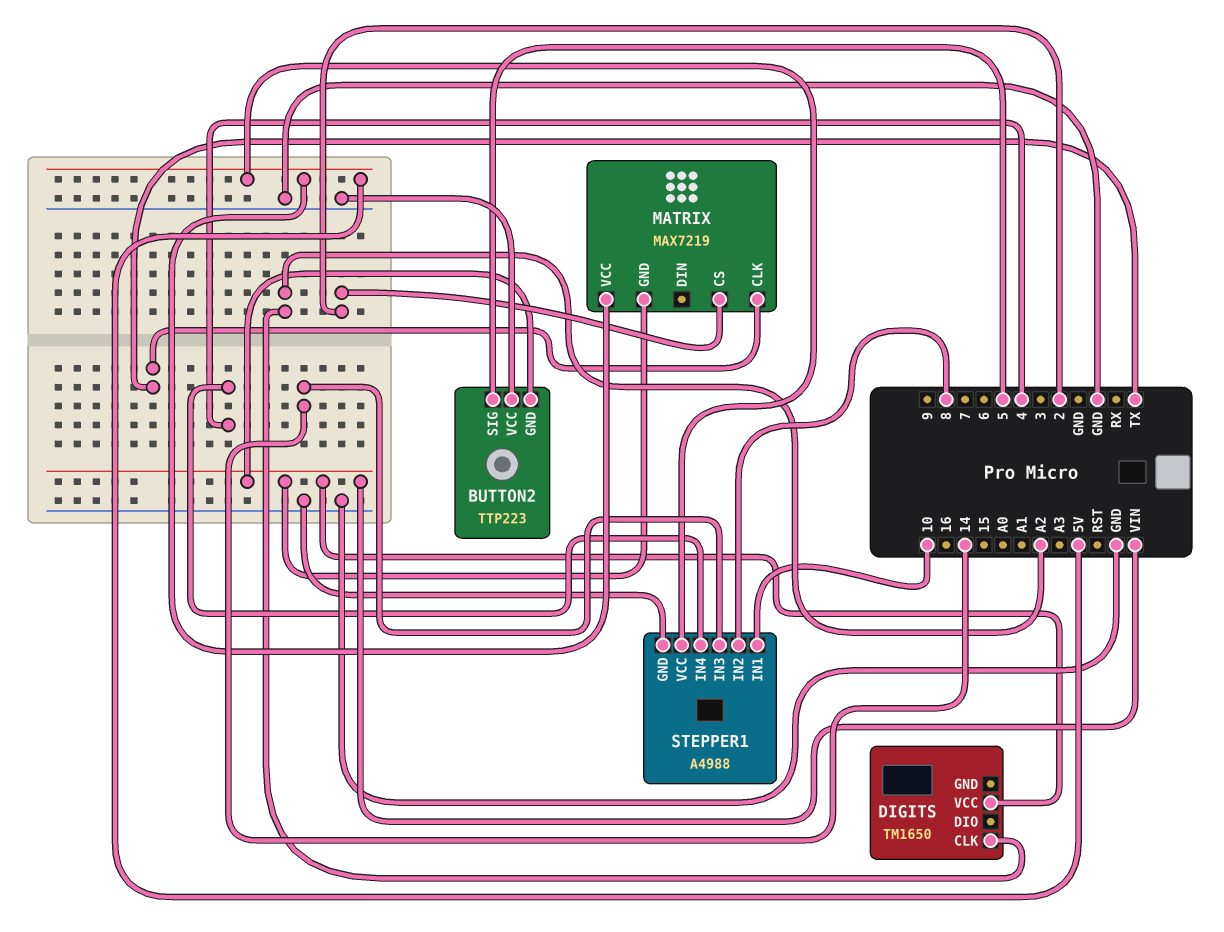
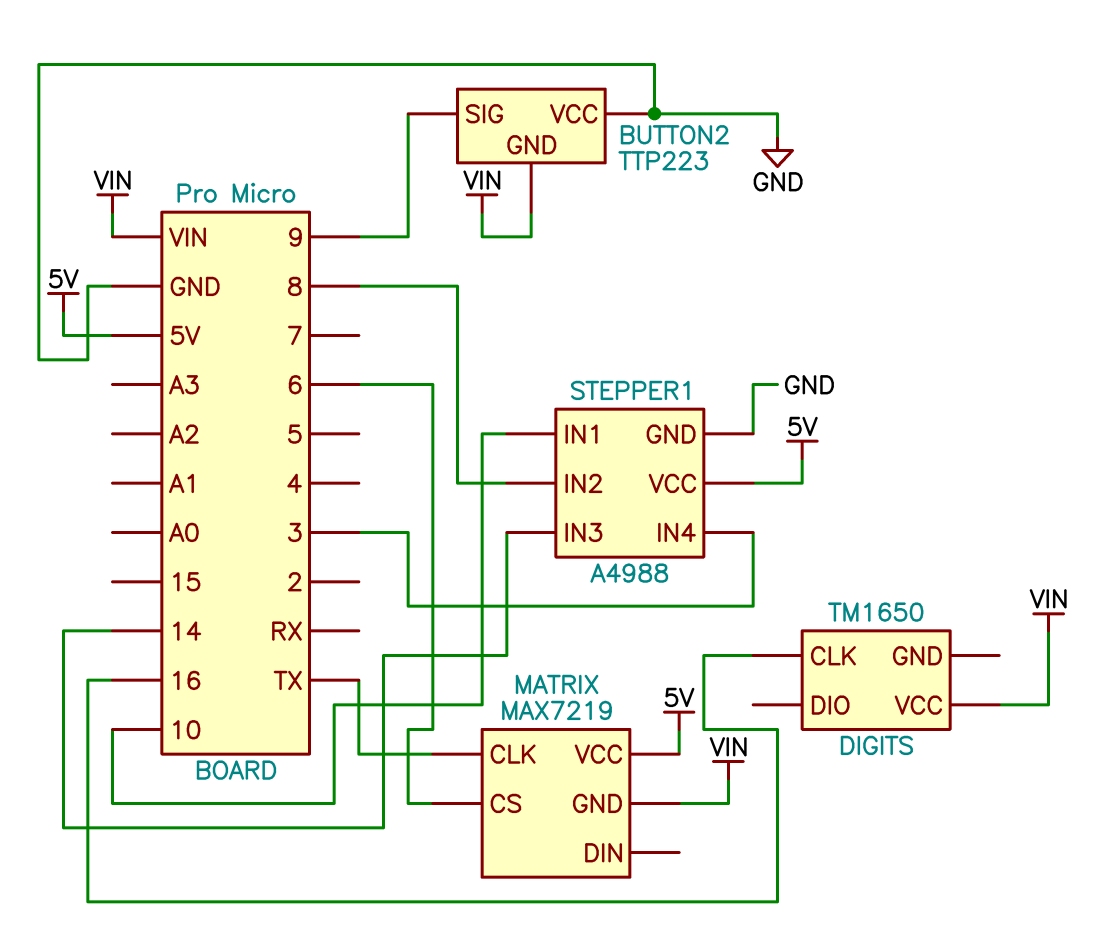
BUTTON2 pin SIG: 5 -> 9
DIGITS pin CLK: A2 -> 16
MATRIX pin CS: 2 -> 6
STEPPER1 pin IN4: 4 -> 3

